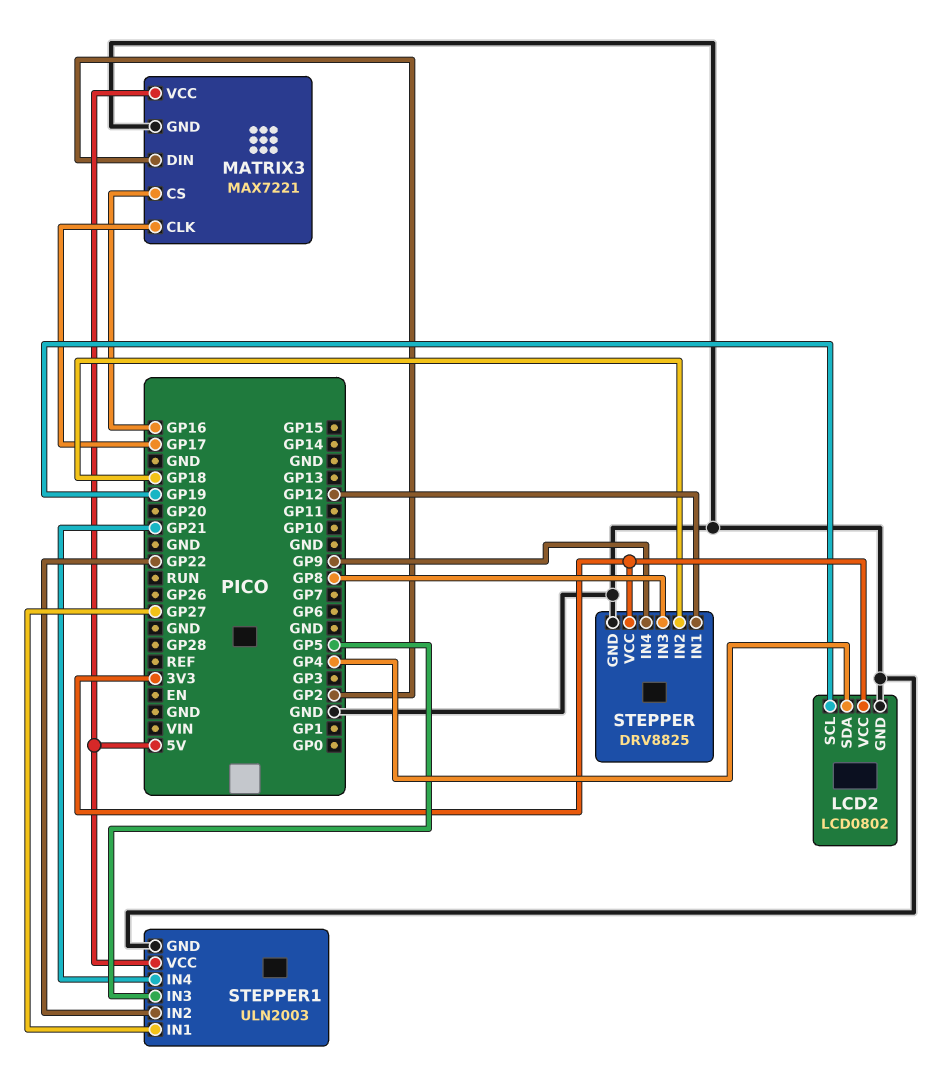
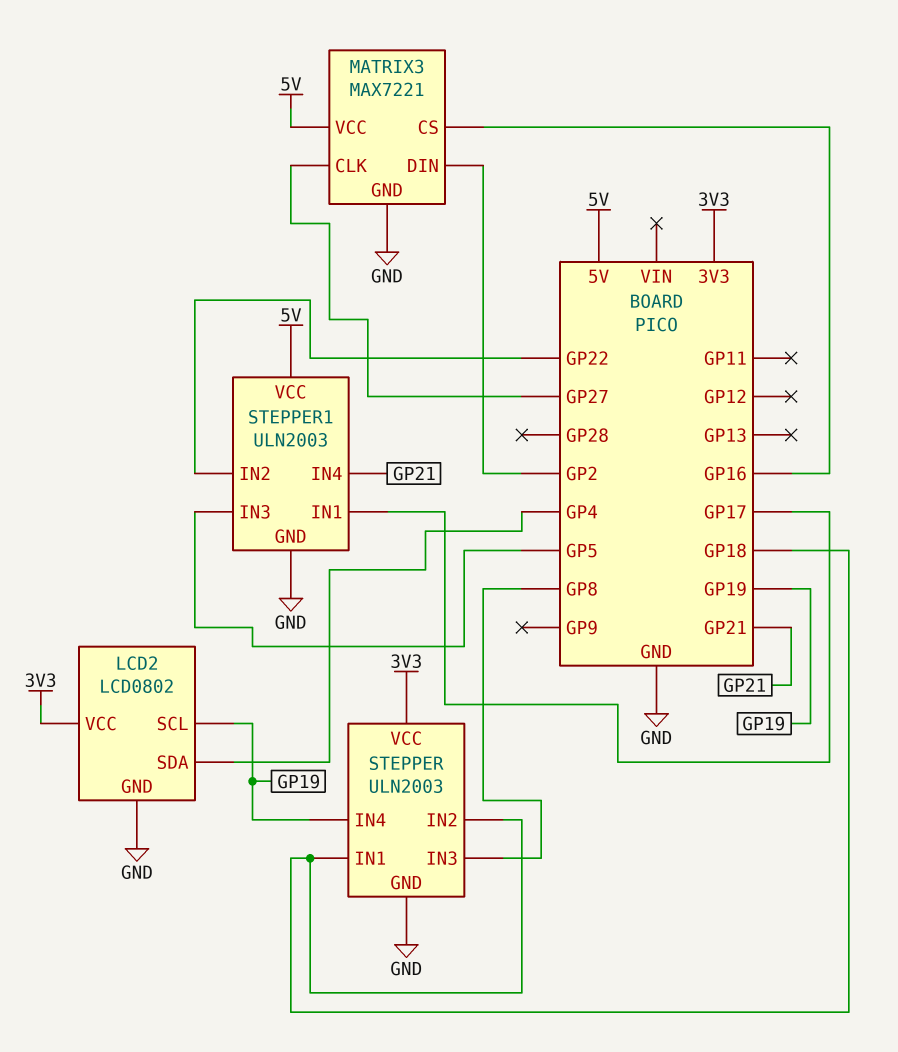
MATRIX3 pin CLK: GP17 -> GP27
STEPPER: DRV8825 -> ULN2003
STEPPER pin IN1: GP12 -> GP18
STEPPER pin IN4: GP9 -> GP19
STEPPER1 pin IN1: GP27 -> GP17

